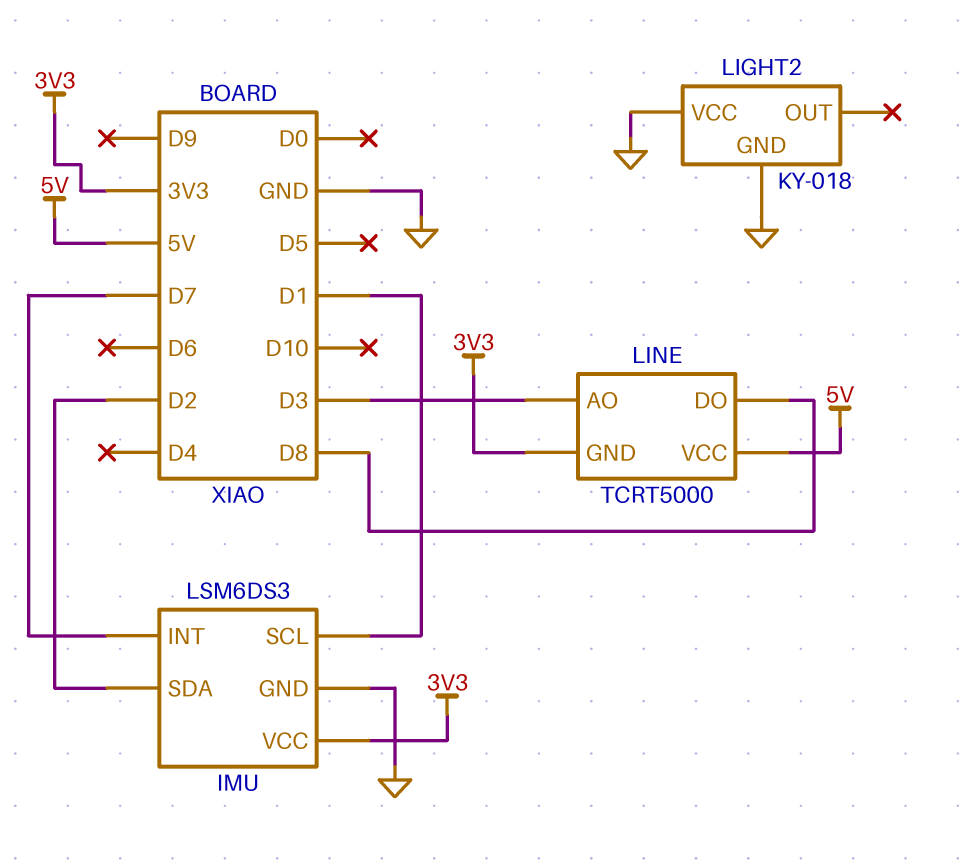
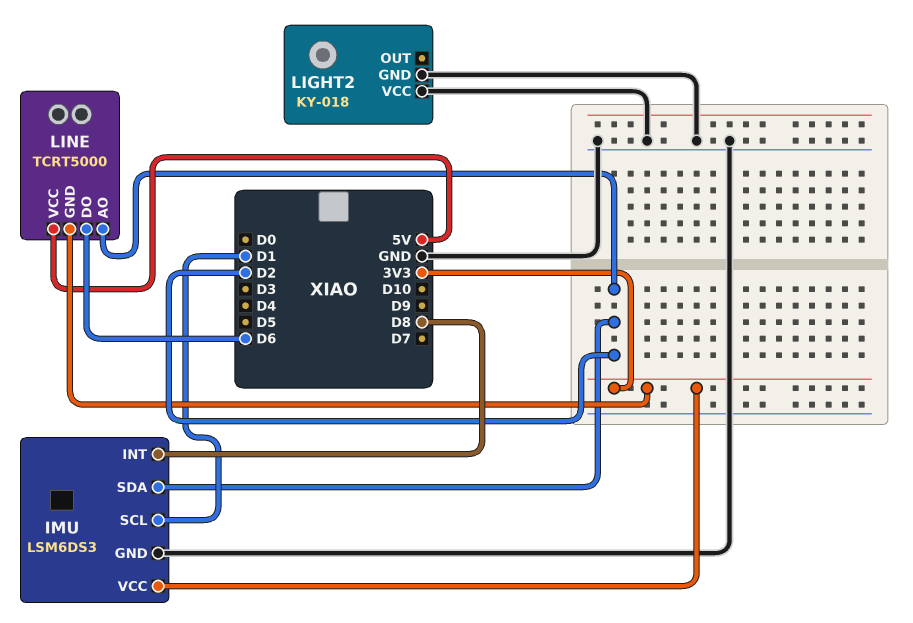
IMU pin INT: D7 -> D8
LINE pin AO: D3 -> D2
LINE pin DO: D8 -> D6

